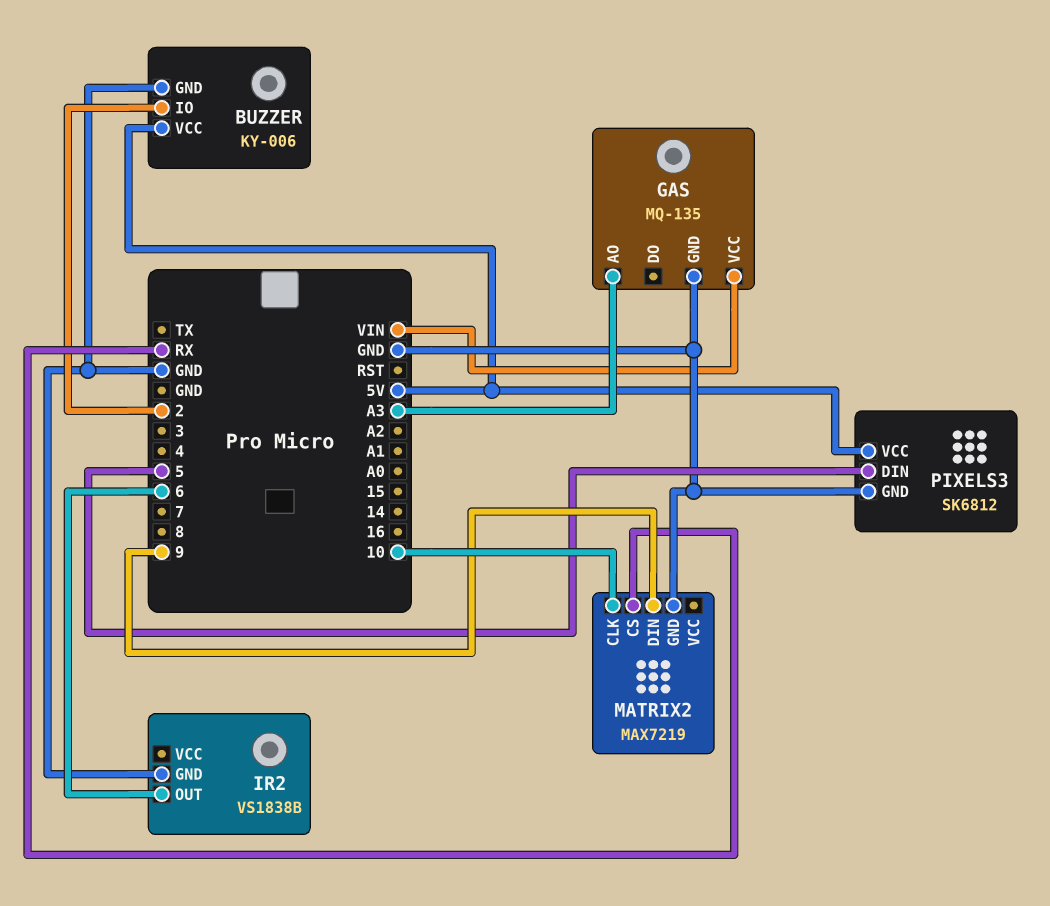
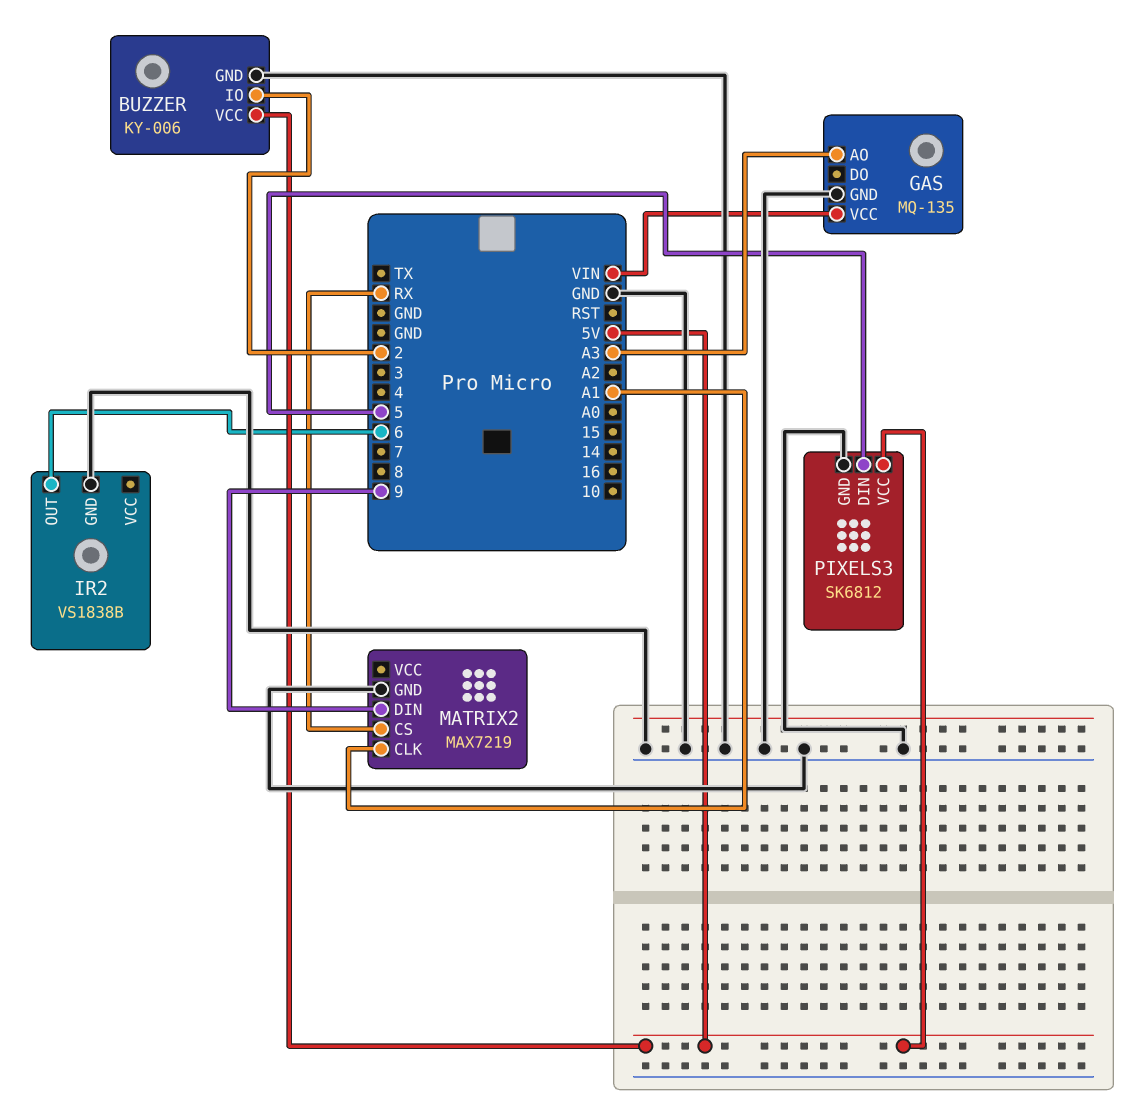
MATRIX2 pin CLK: 10 -> A1

